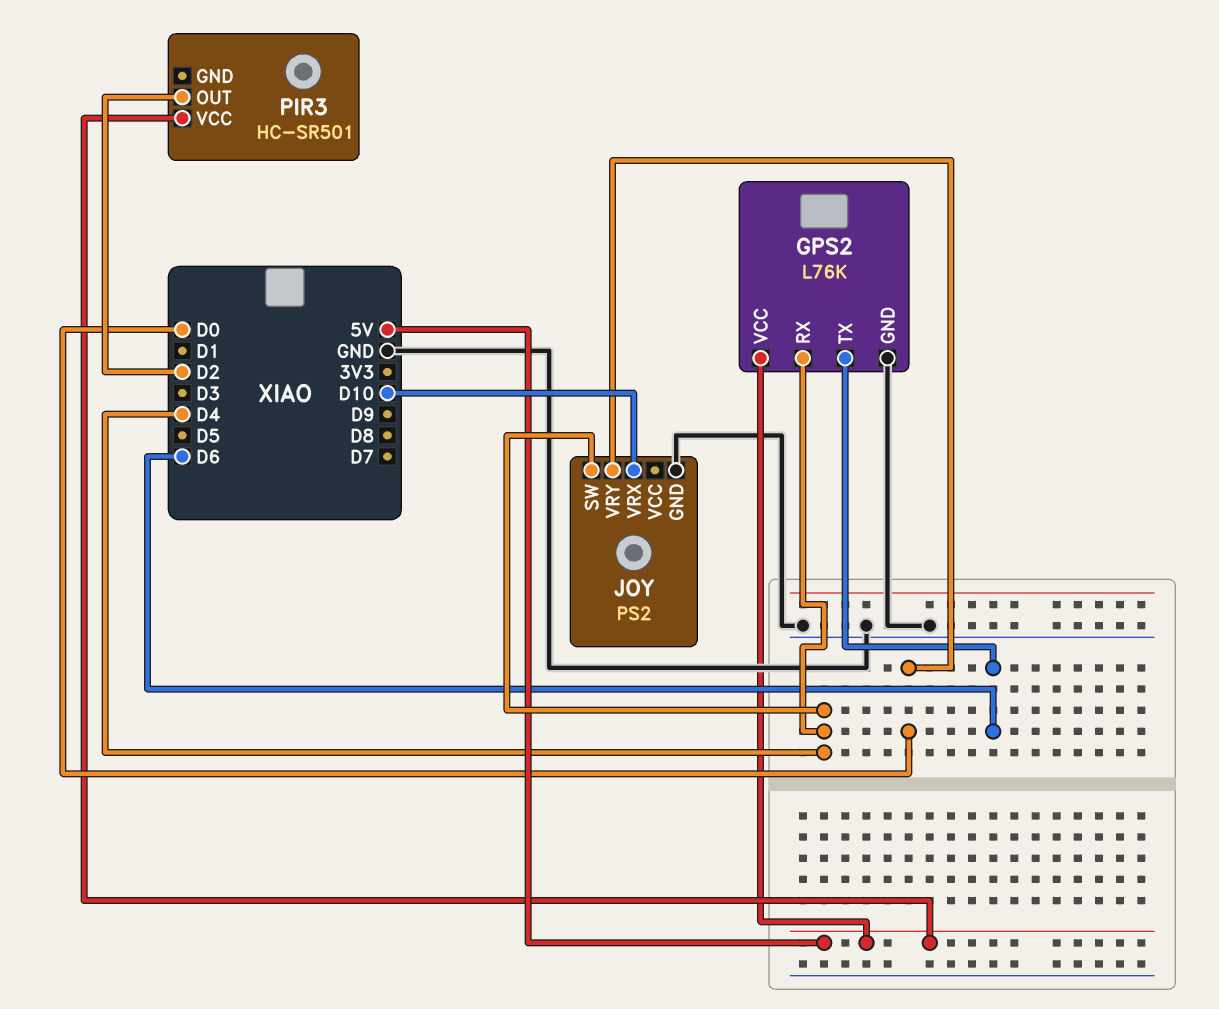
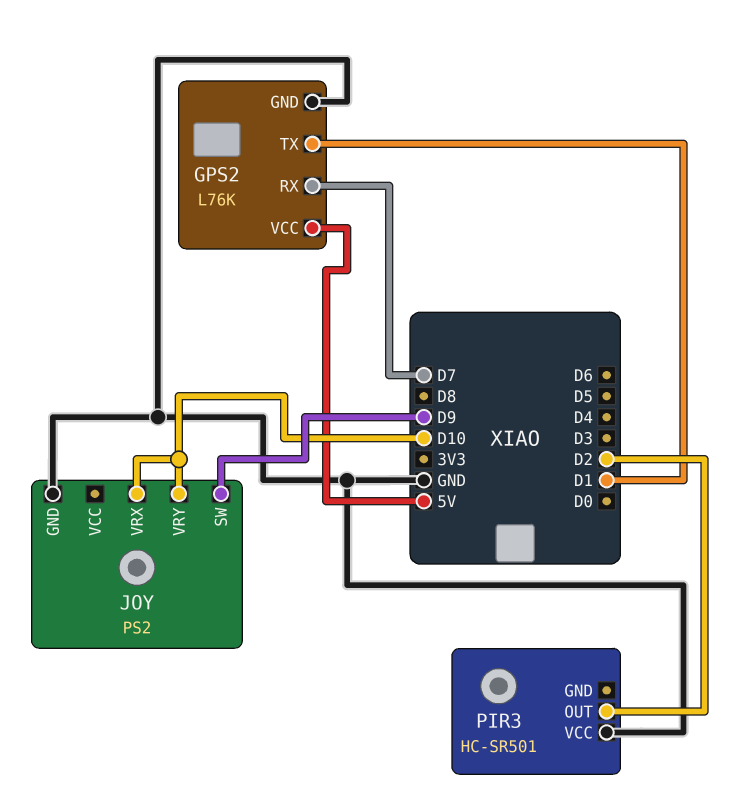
GPS2 pin RX: D4 -> D7
GPS2 pin TX: D6 -> D1
JOY pin SW: D4 -> D9
JOY pin VRY: D0 -> D10
PIR3 pin VCC: 5V -> GND

